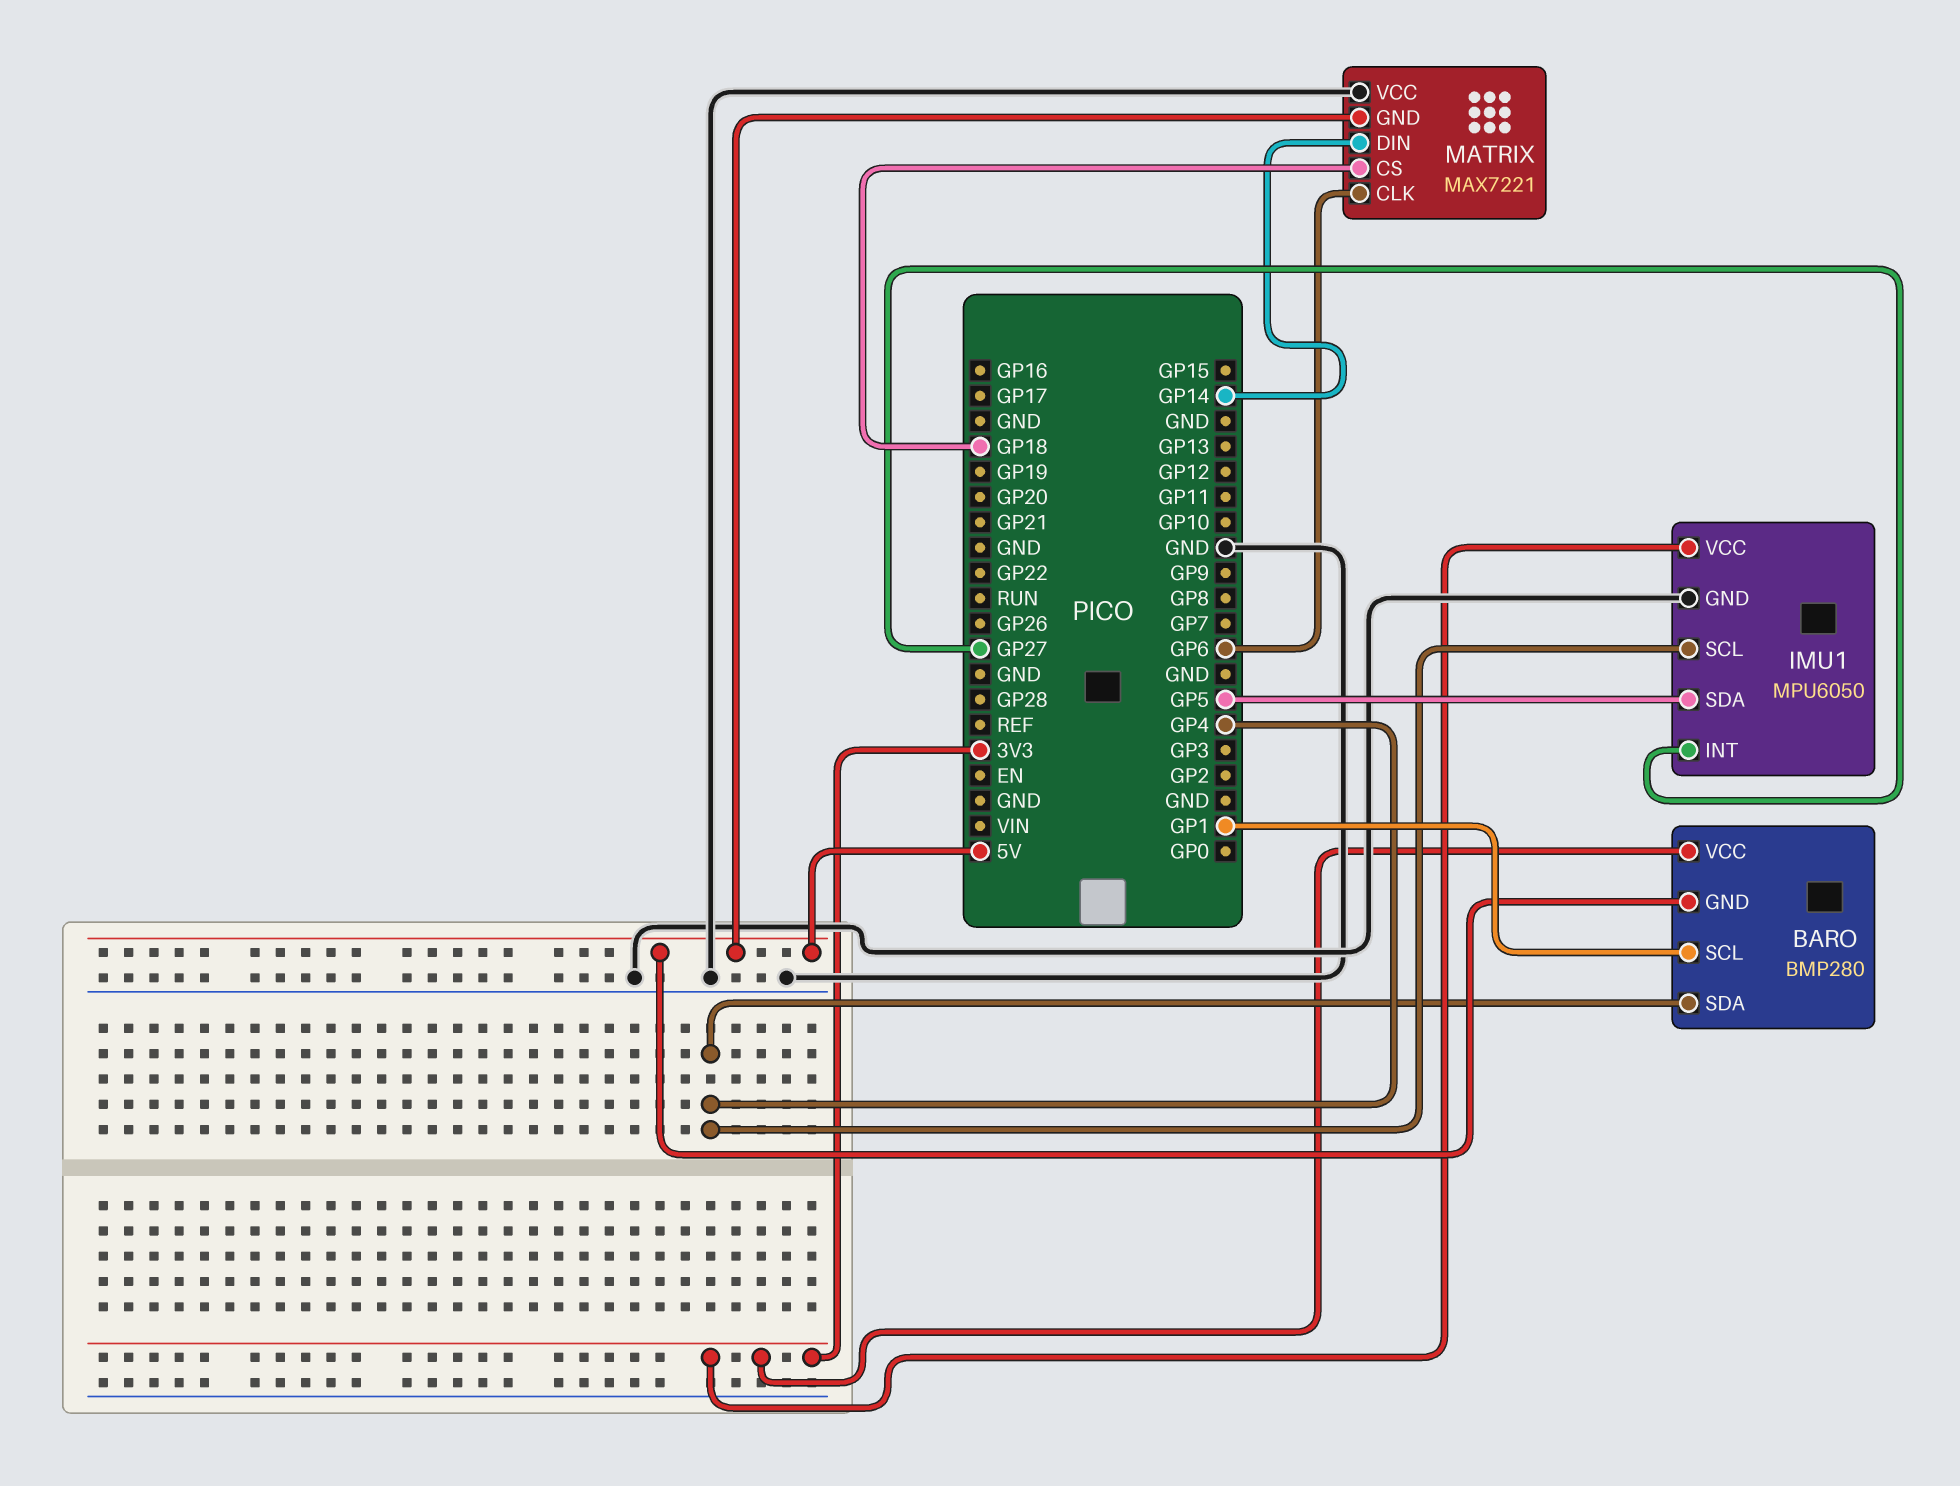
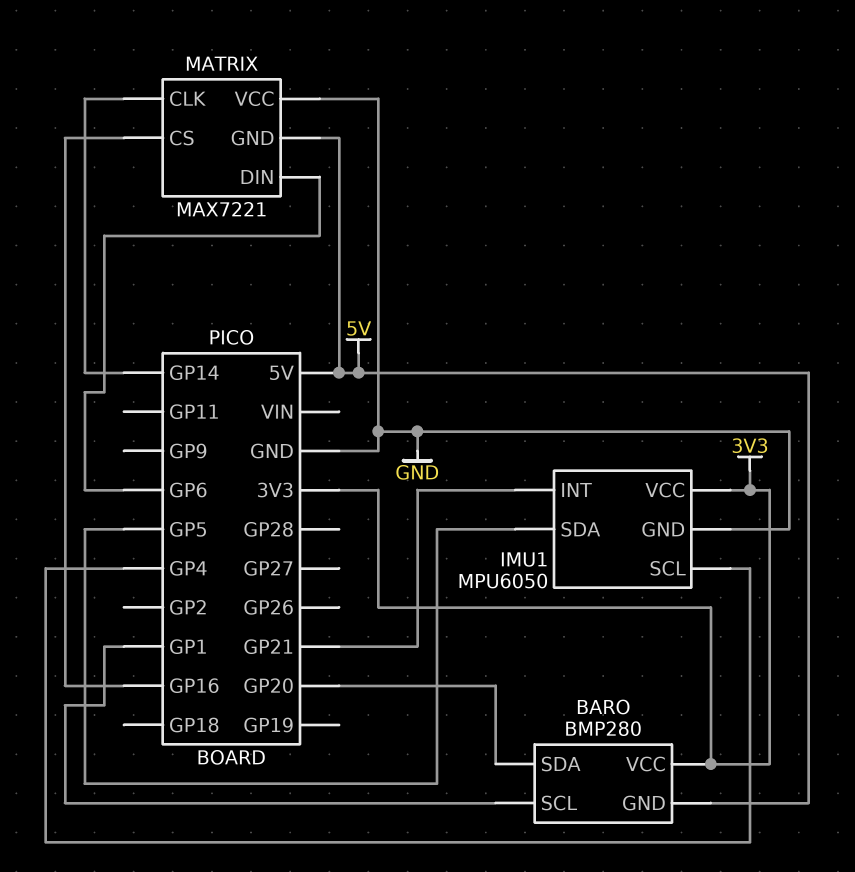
BARO pin SDA: GP4 -> GP20
IMU1 pin INT: GP27 -> GP21
MATRIX pin CLK: GP6 -> GP14
MATRIX pin CS: GP18 -> GP16
MATRIX pin DIN: GP14 -> GP6

